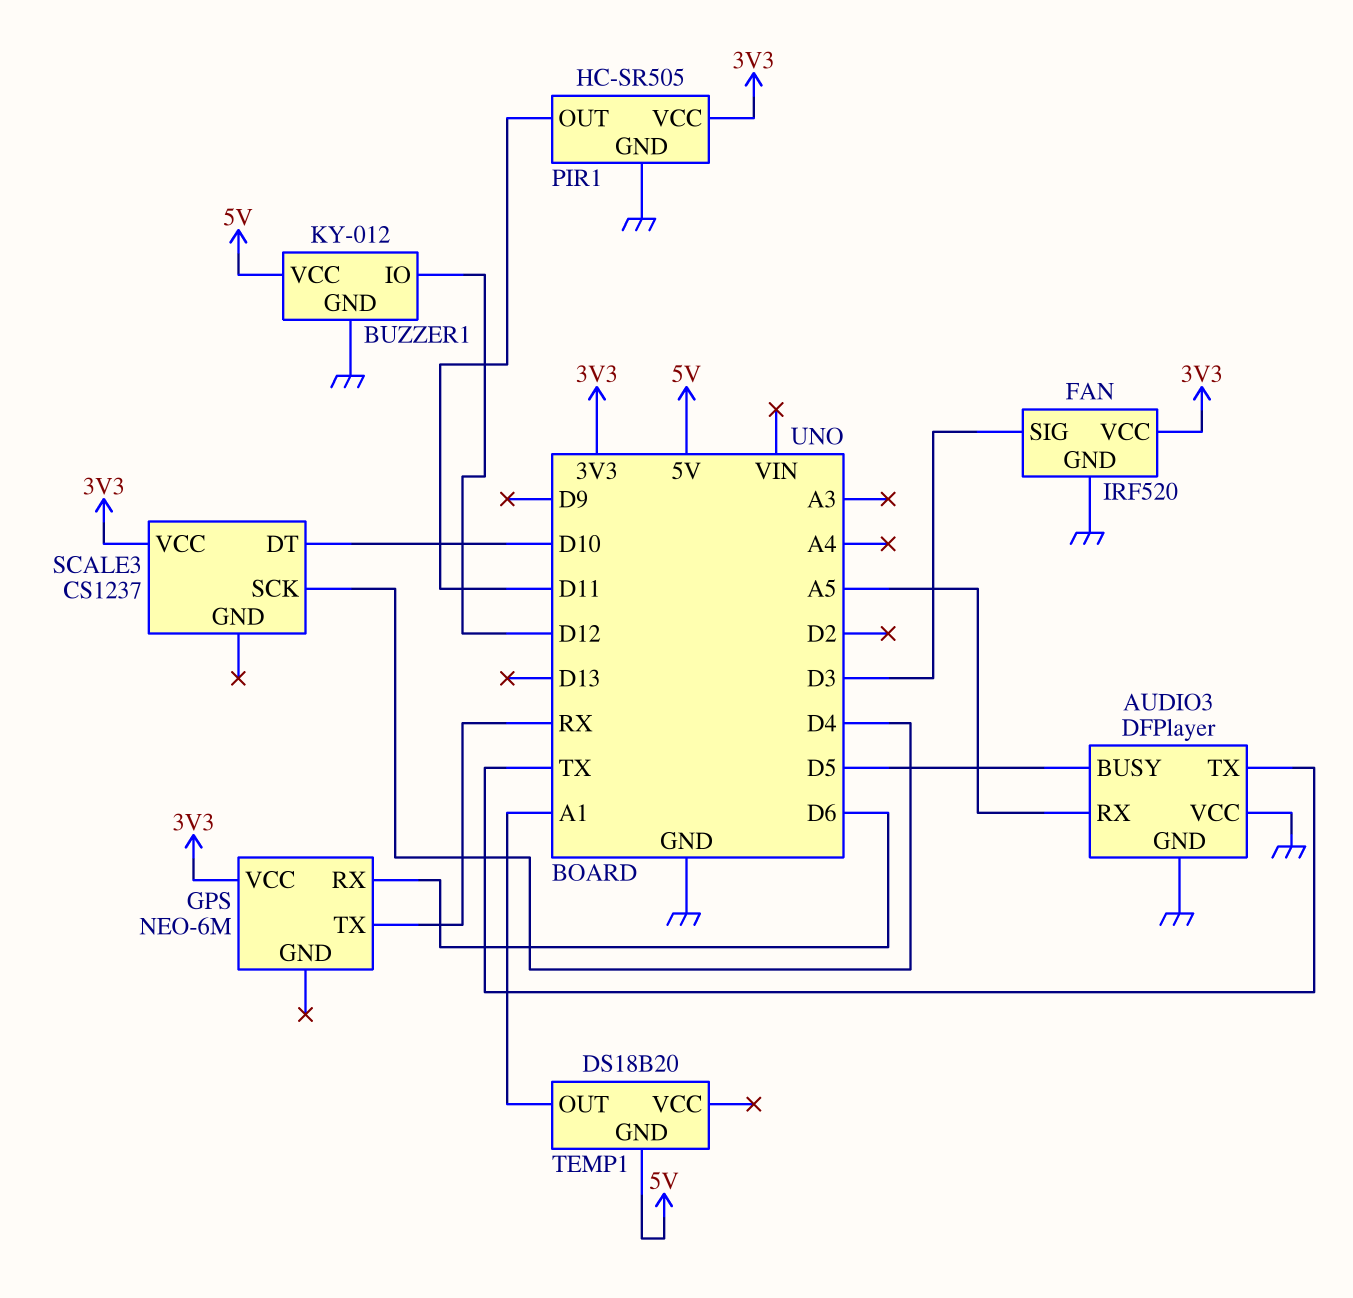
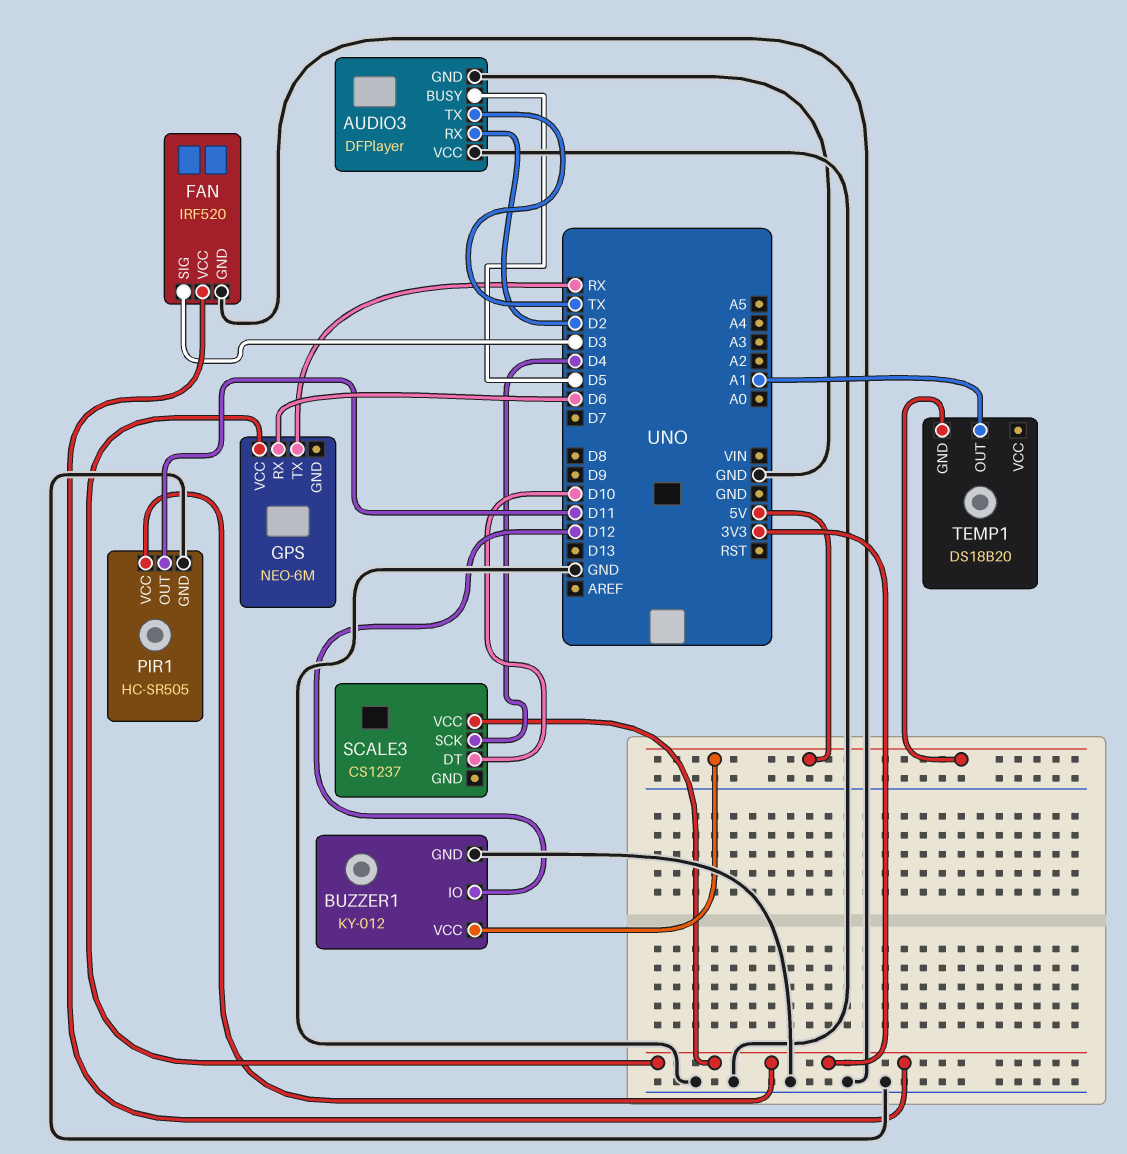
AUDIO3 pin RX: A5 -> D2

